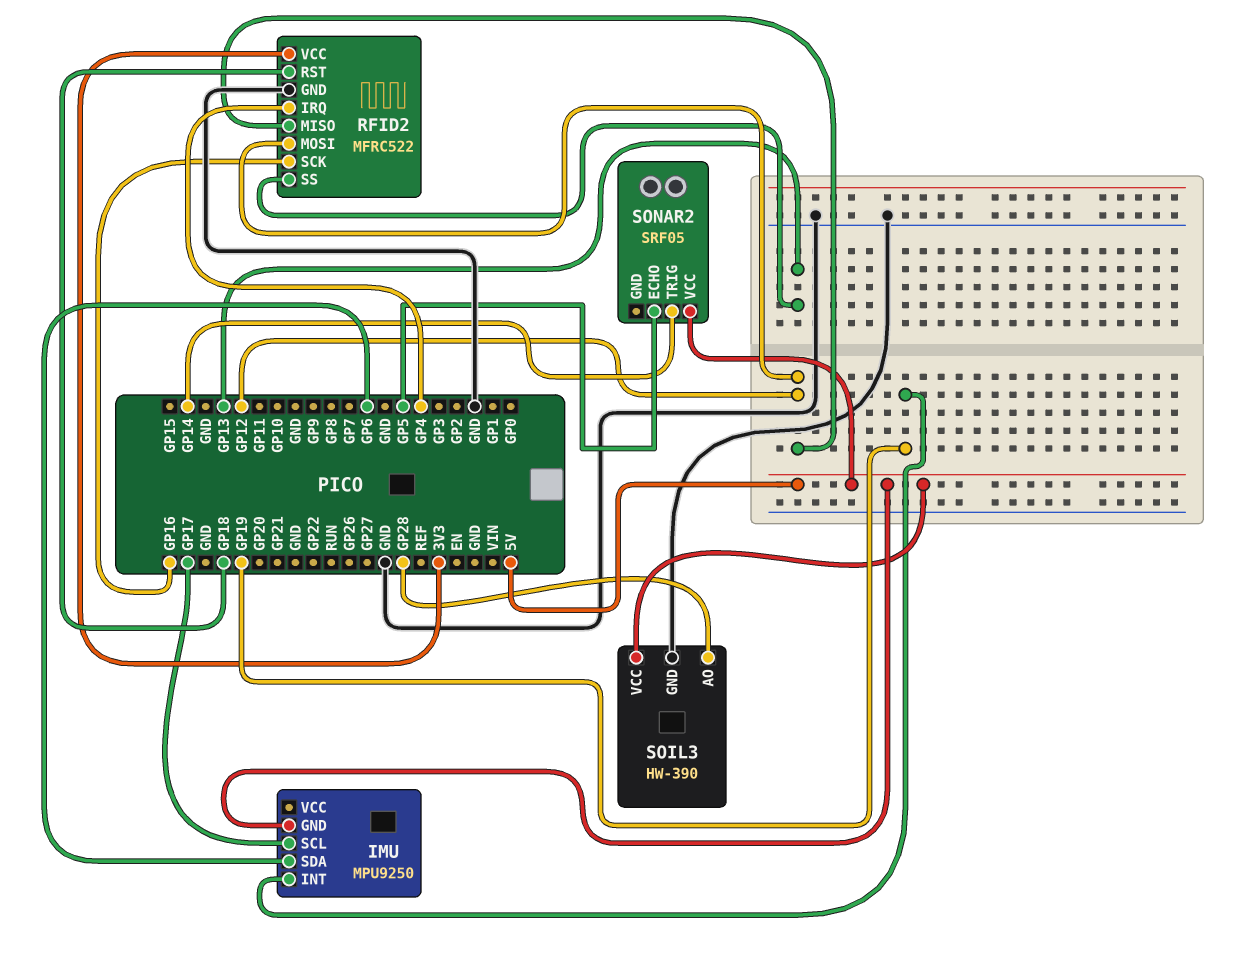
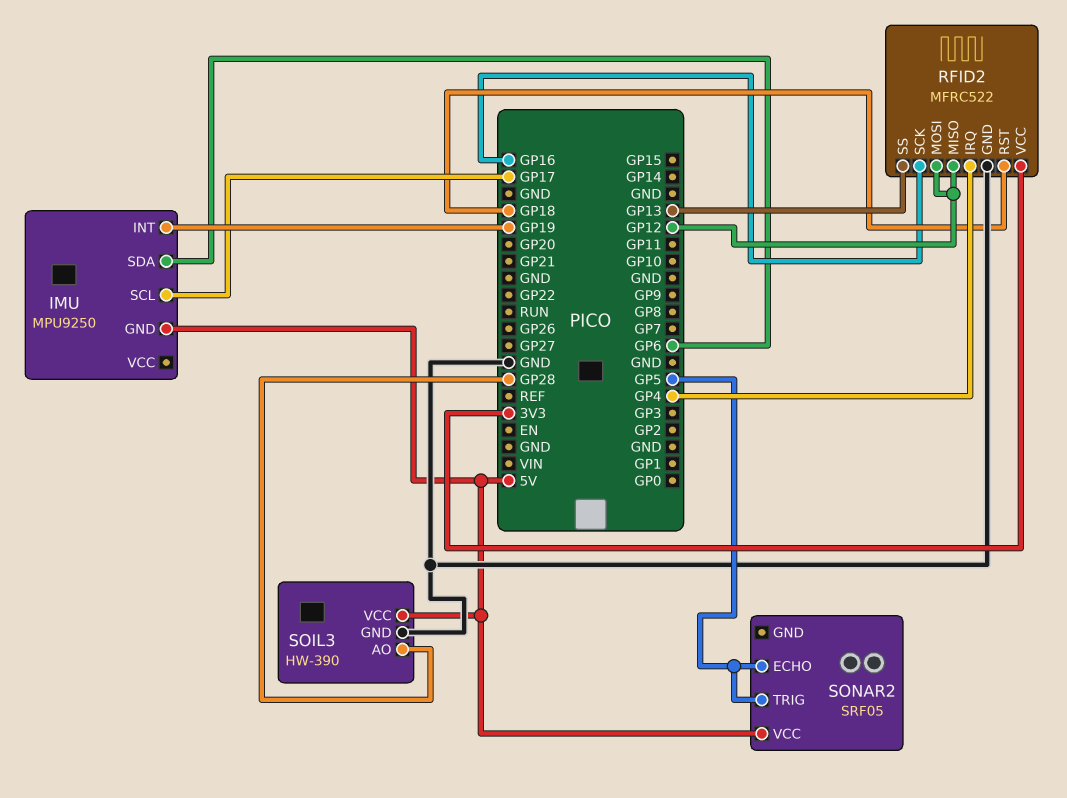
SONAR2 pin TRIG: GP14 -> GP5

